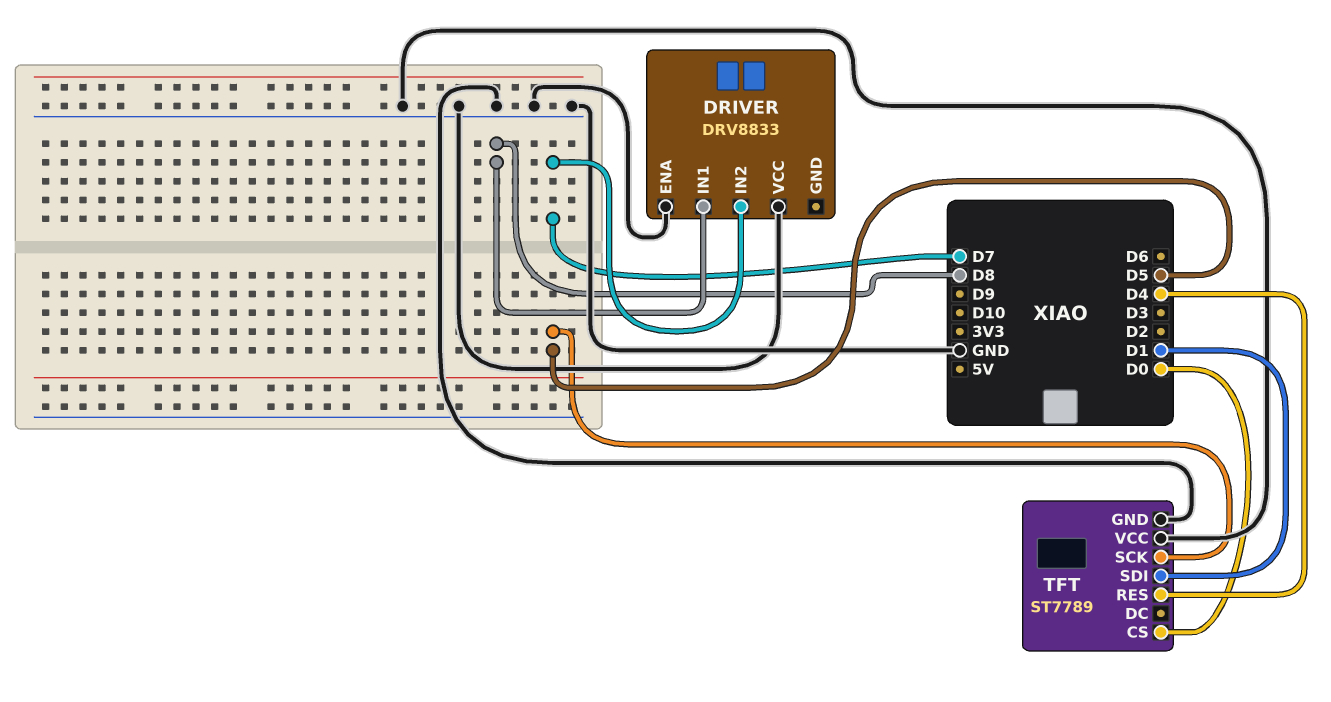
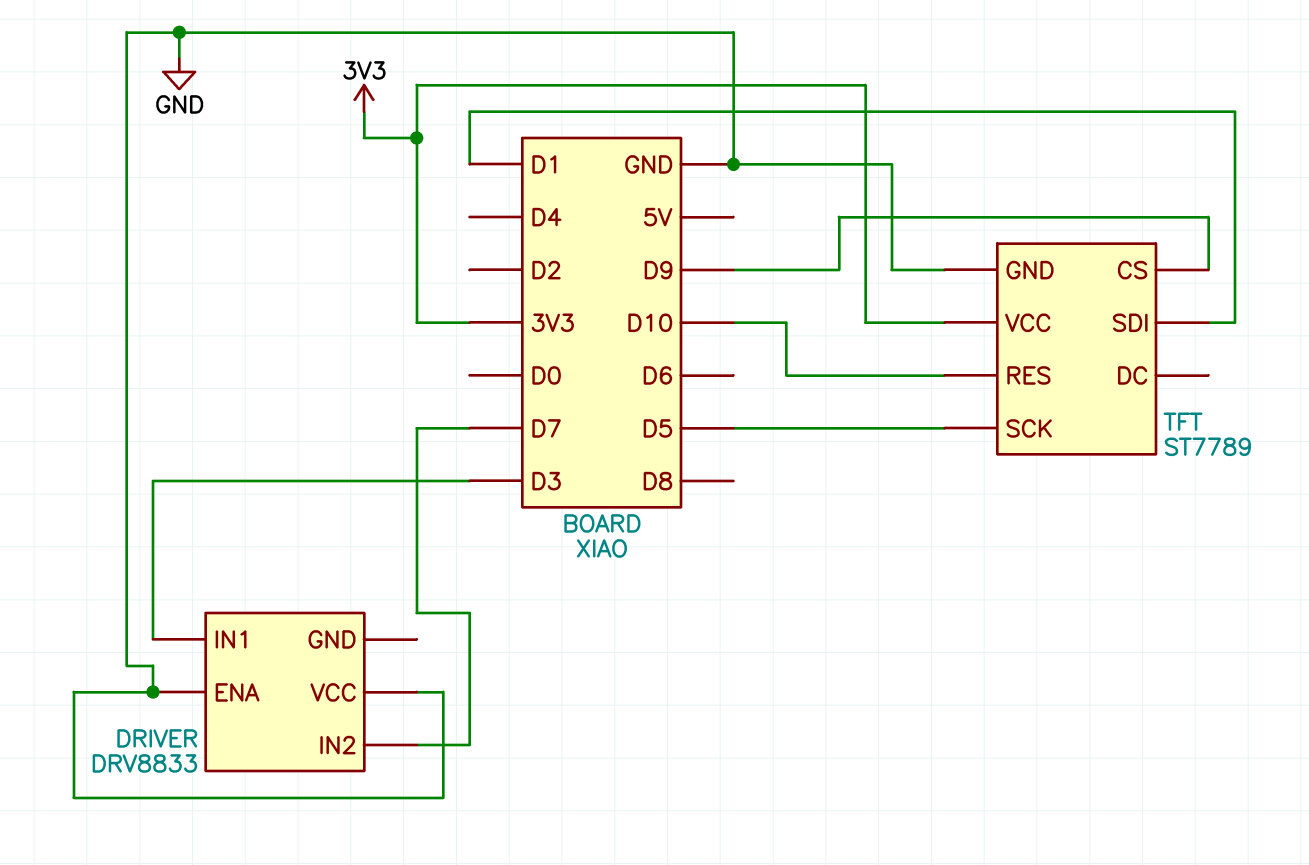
DRIVER pin IN1: D8 -> D3
TFT pin CS: D0 -> D9
TFT pin RES: D4 -> D10
TFT pin VCC: GND -> 3V3

